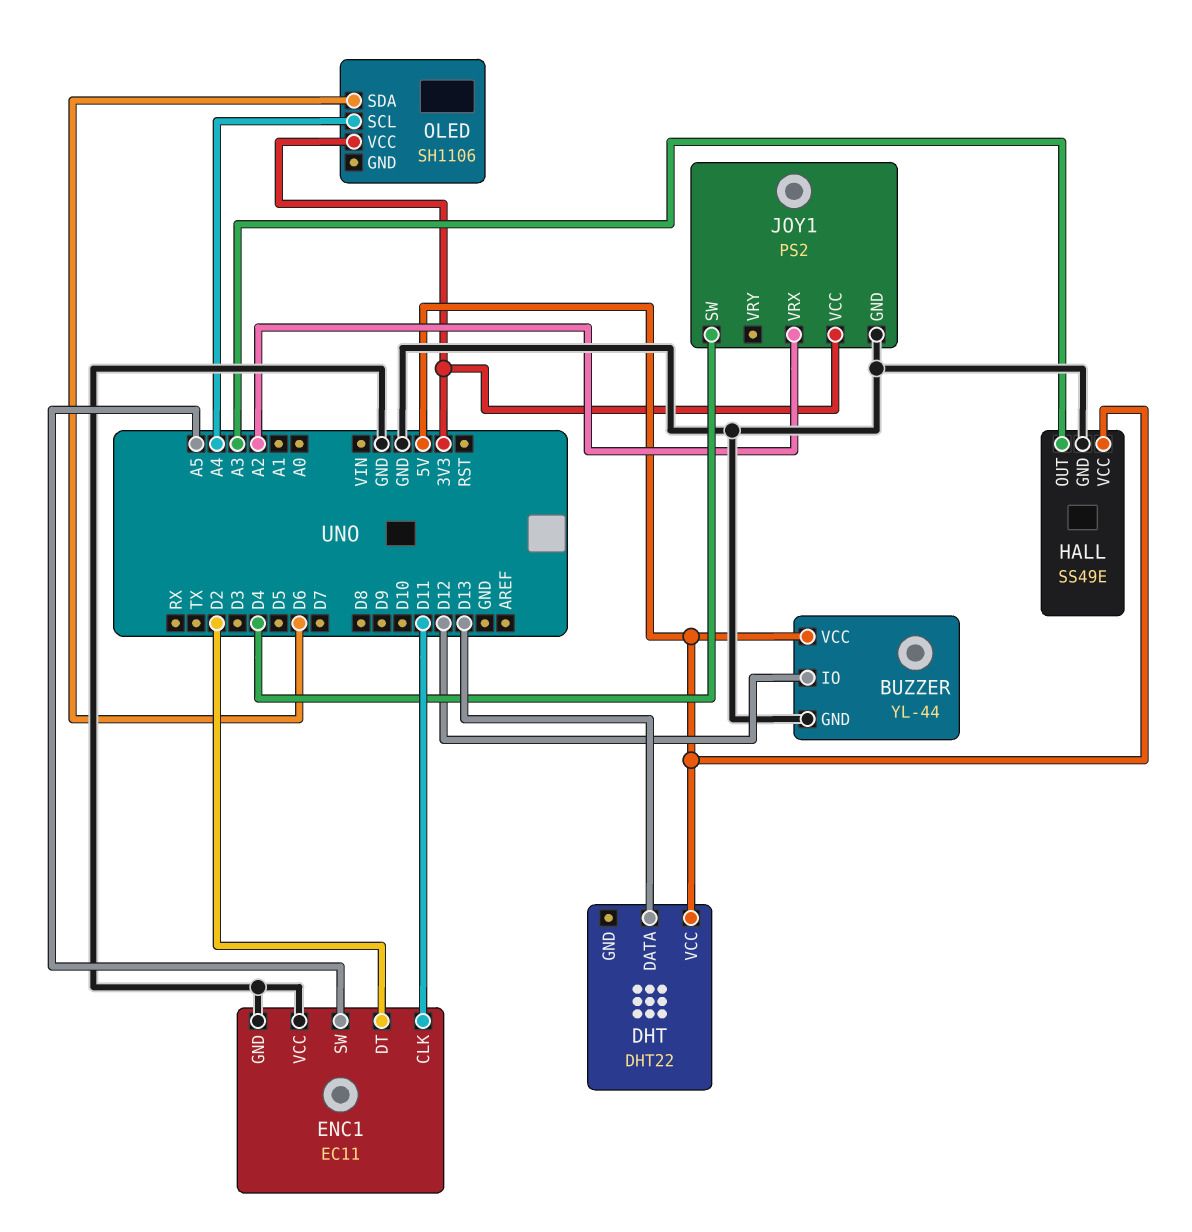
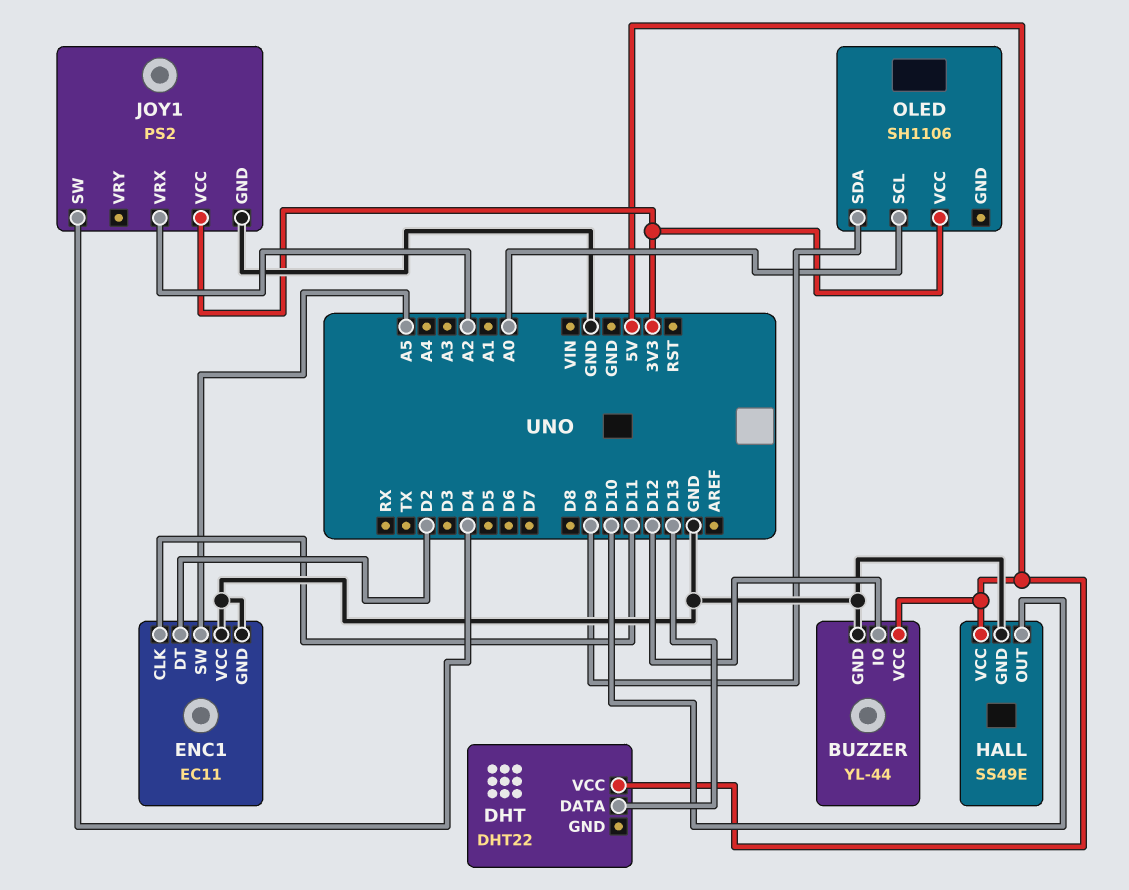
HALL pin OUT: A3 -> D10
OLED pin SCL: A4 -> A0
OLED pin SDA: D6 -> D9

